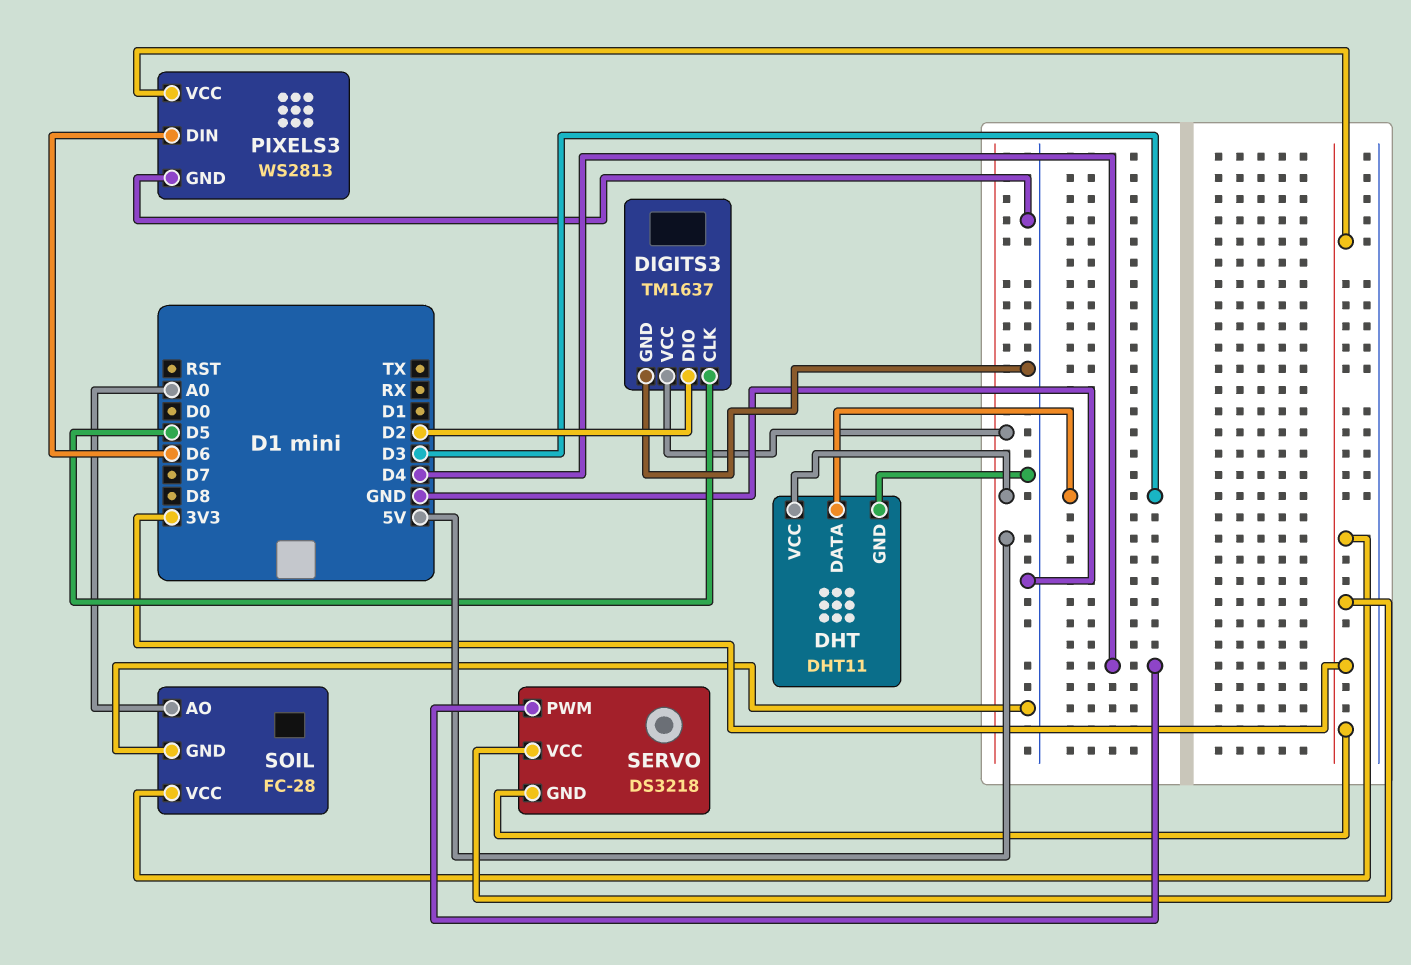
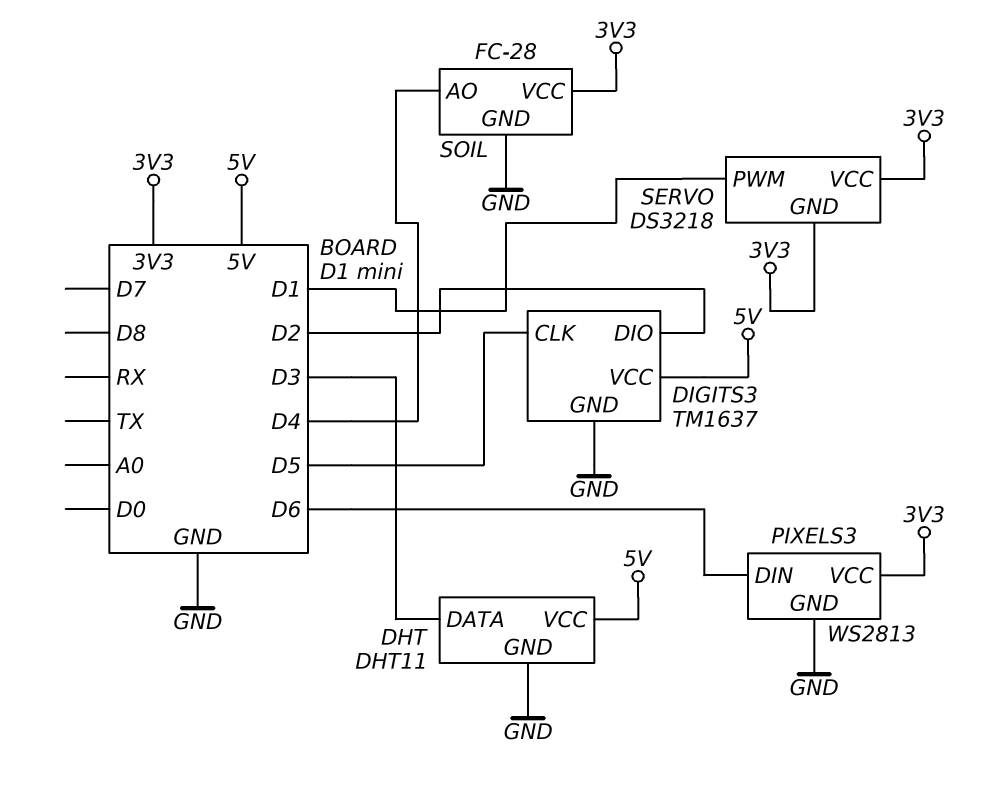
SERVO pin PWM: D4 -> D1
SOIL pin AO: A0 -> D4

